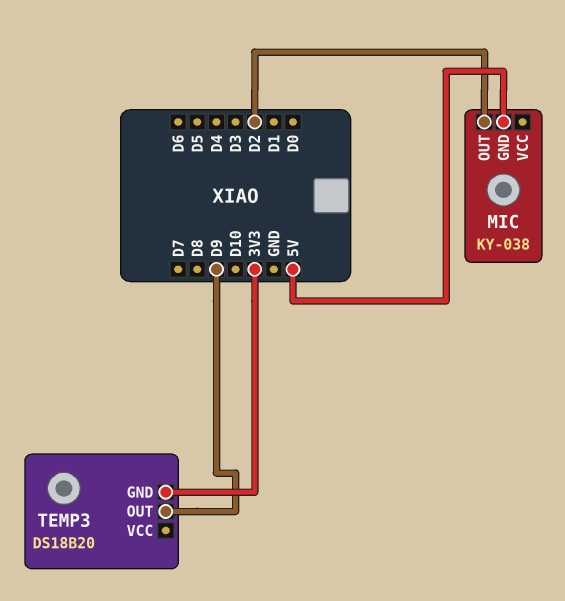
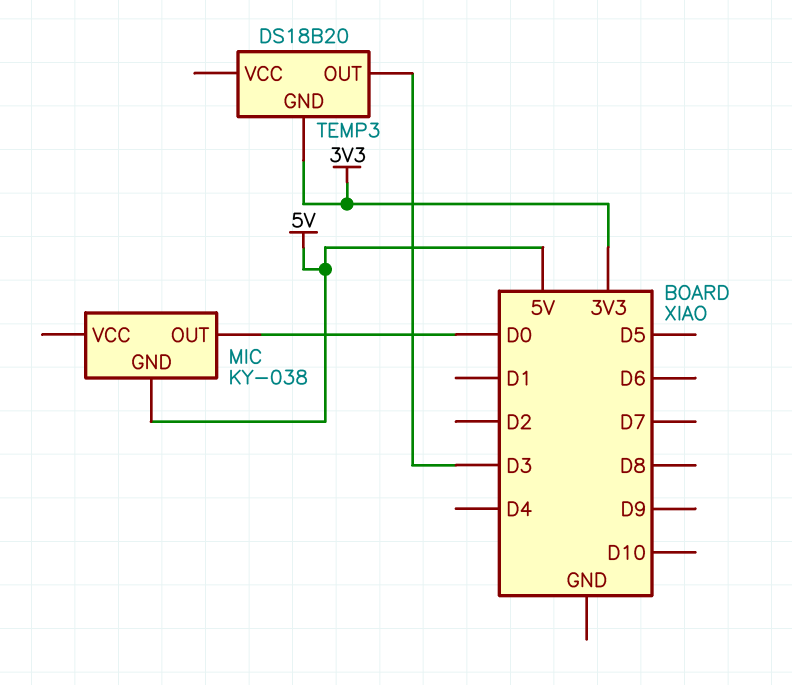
MIC pin OUT: D2 -> D0
TEMP3 pin OUT: D9 -> D3

